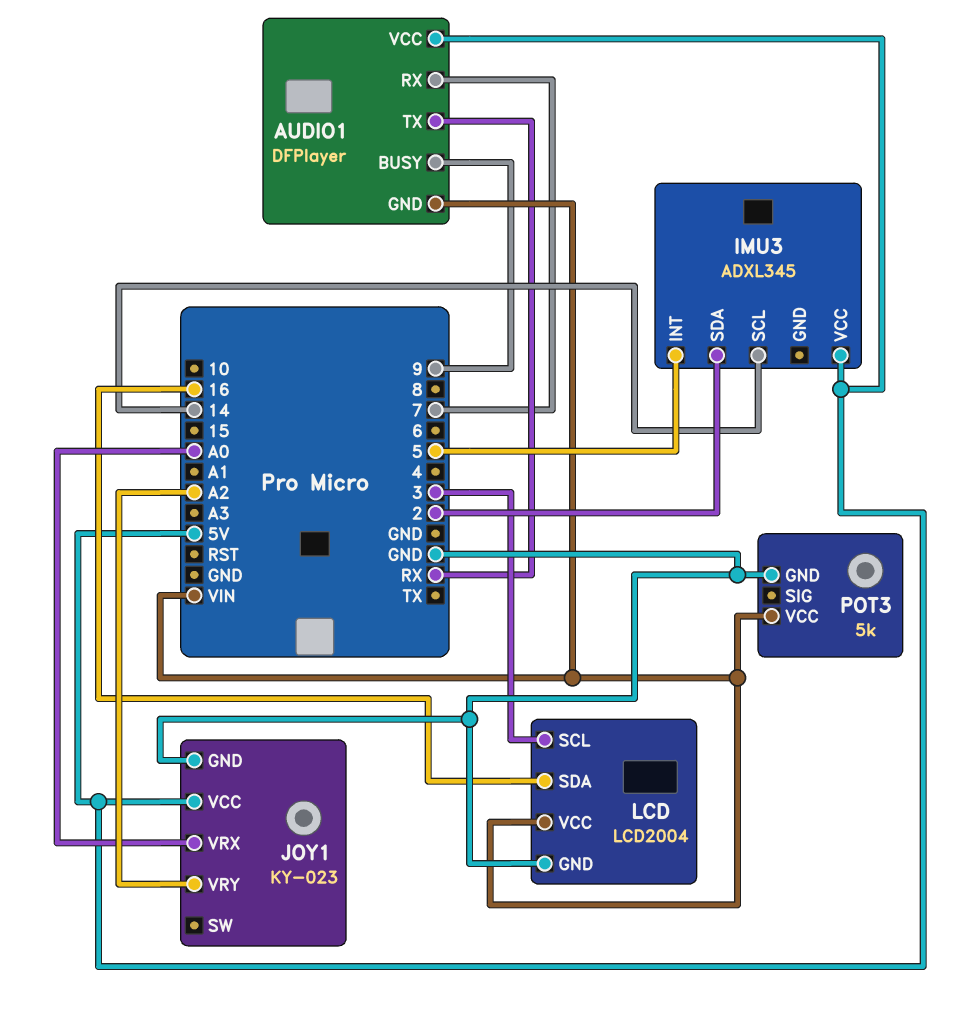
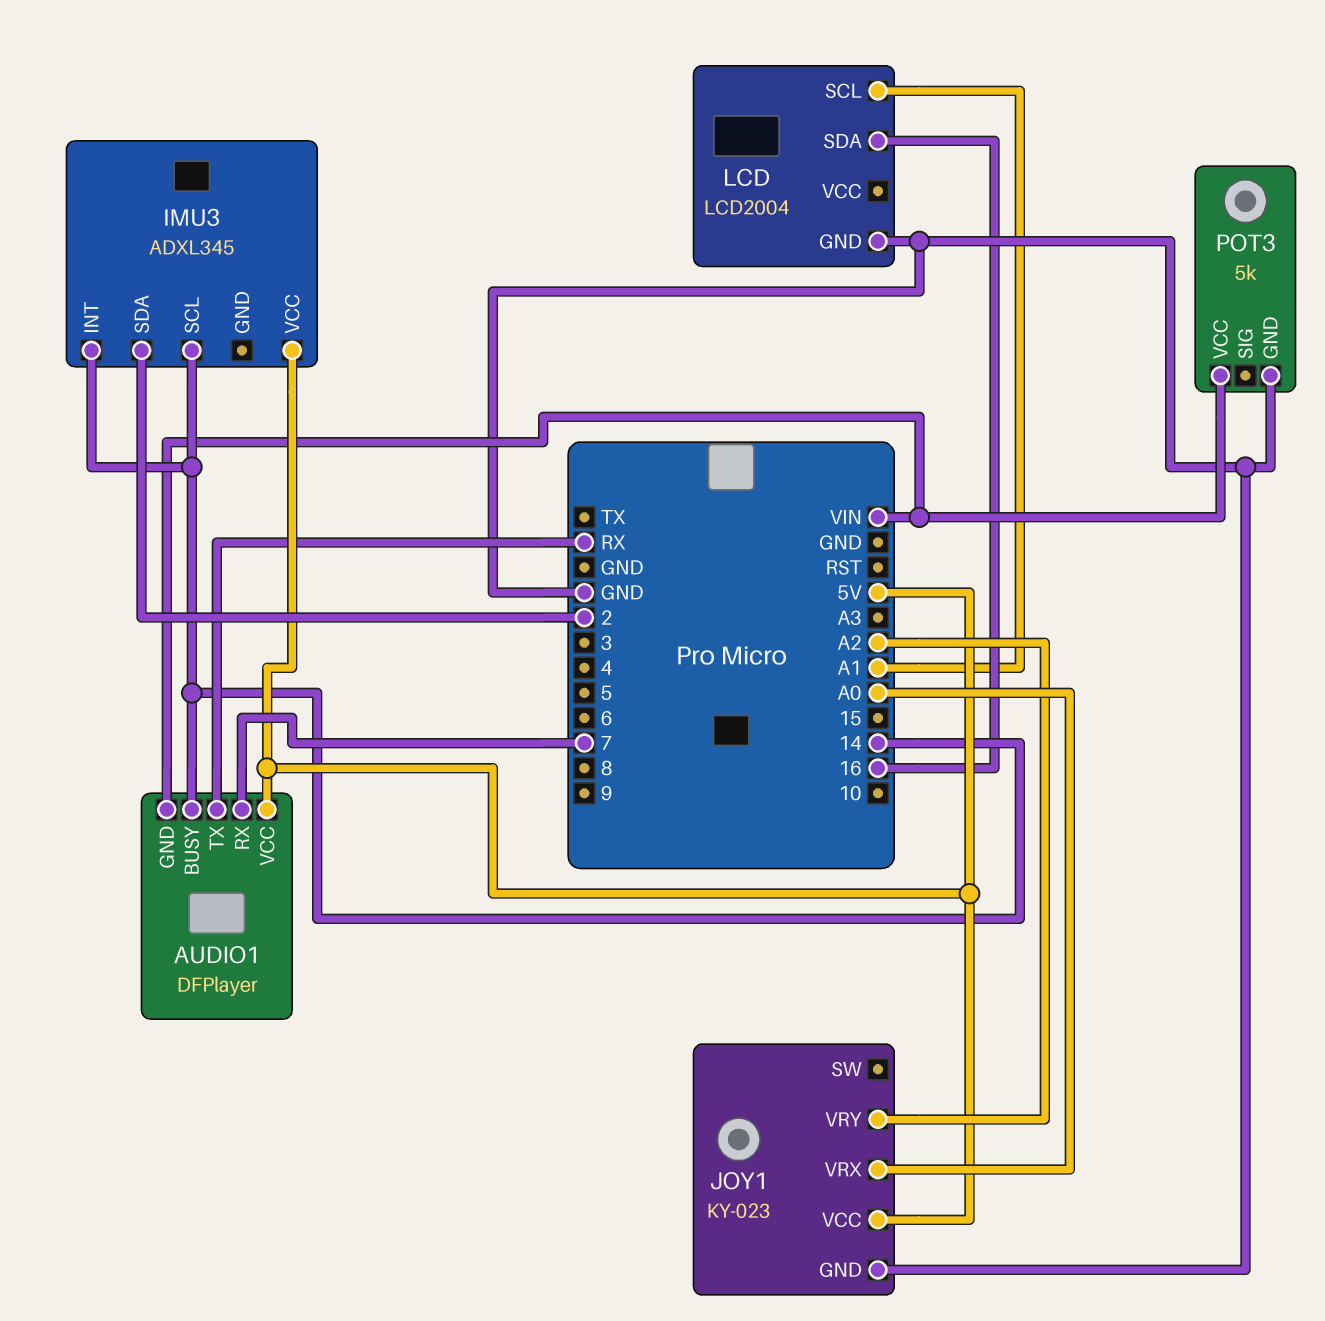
AUDIO1 pin BUSY: 9 -> 14
IMU3 pin INT: 5 -> 14
LCD pin SCL: 3 -> A1
LCD pin VCC: VIN -> none

